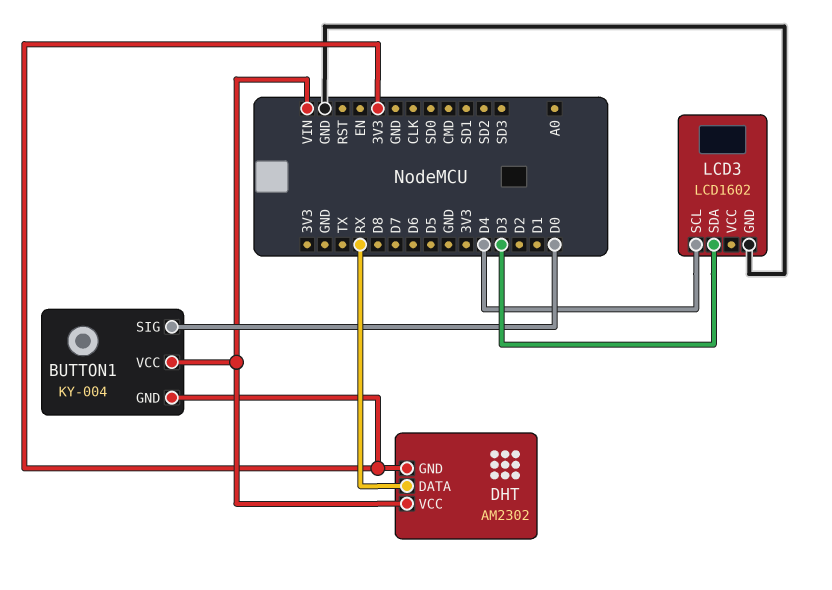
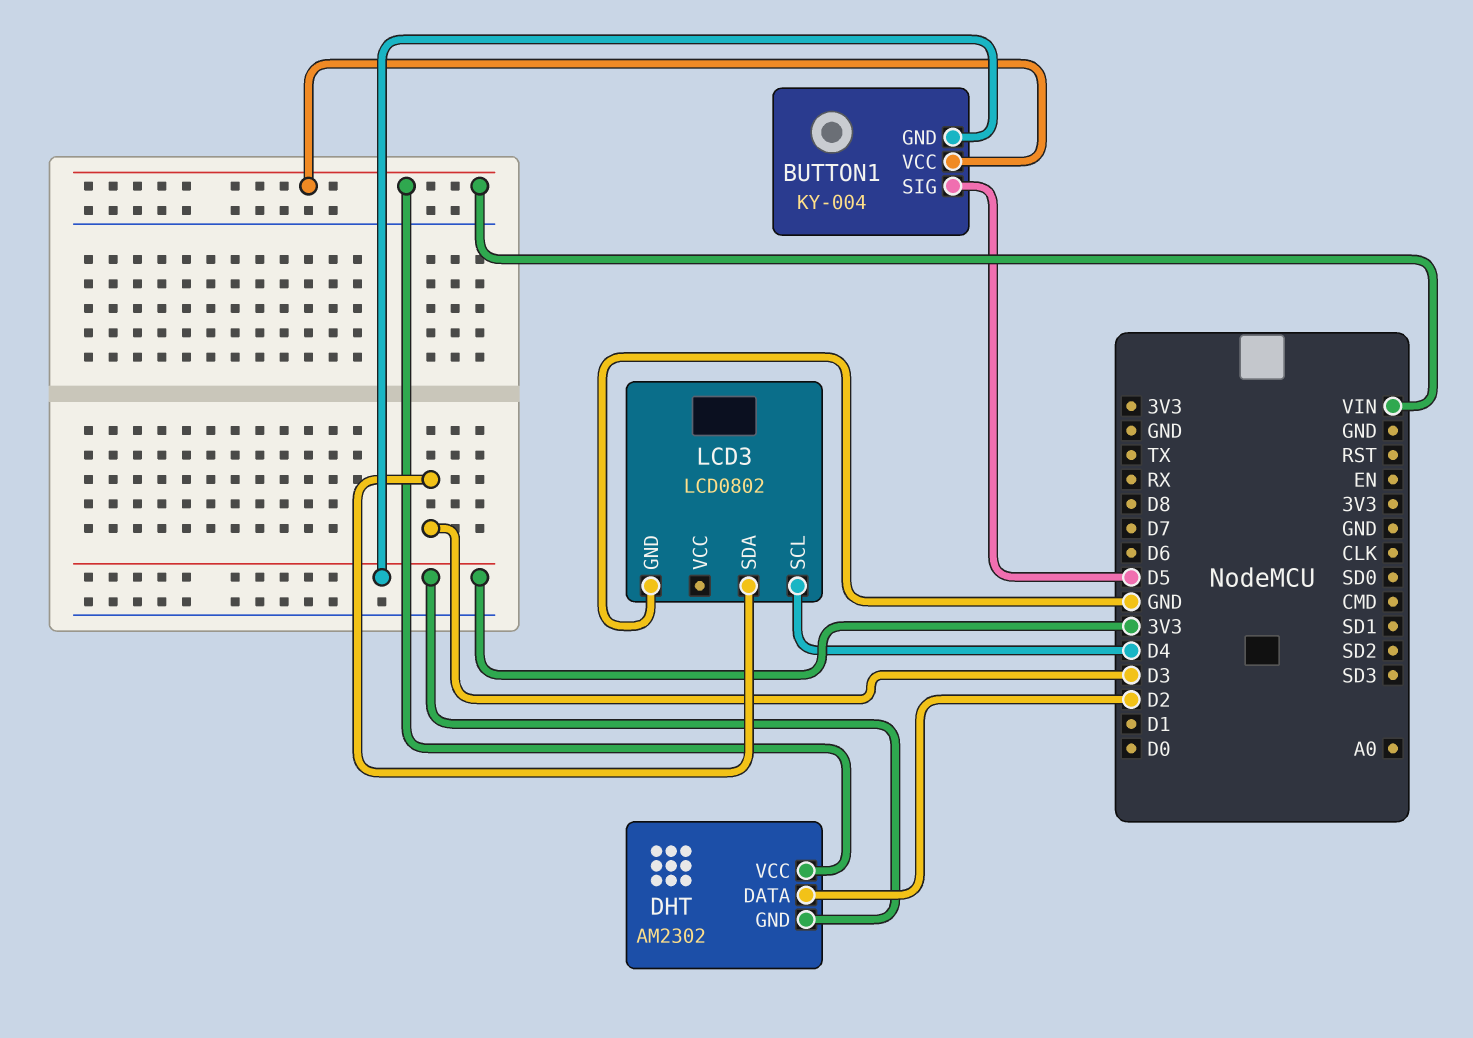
BUTTON1 pin SIG: D0 -> D5
DHT pin DATA: RX -> D2
LCD3: LCD1602 -> LCD0802

